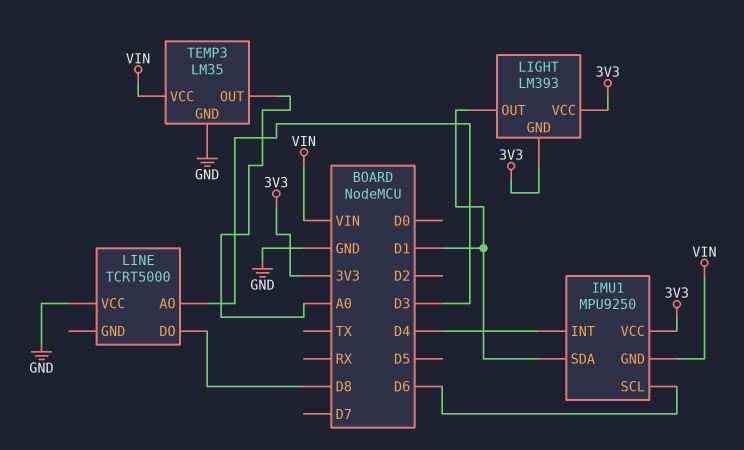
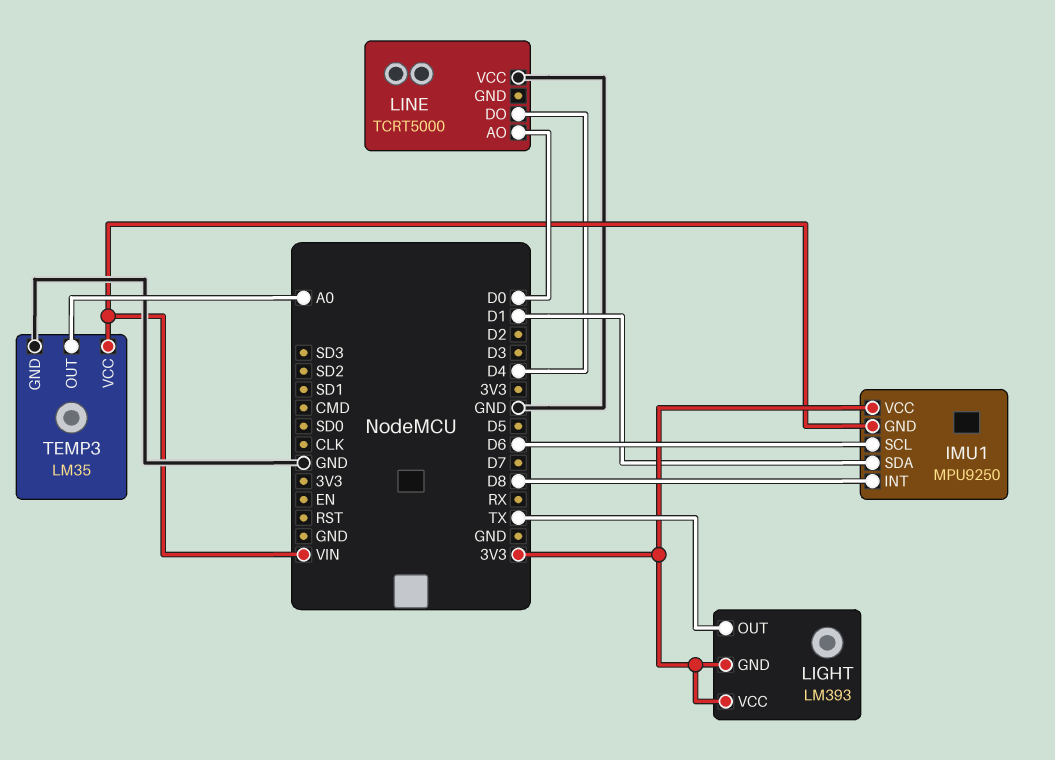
IMU1 pin INT: D4 -> D8
LIGHT pin OUT: D1 -> TX
LINE pin AO: D3 -> D0
LINE pin DO: D8 -> D4

